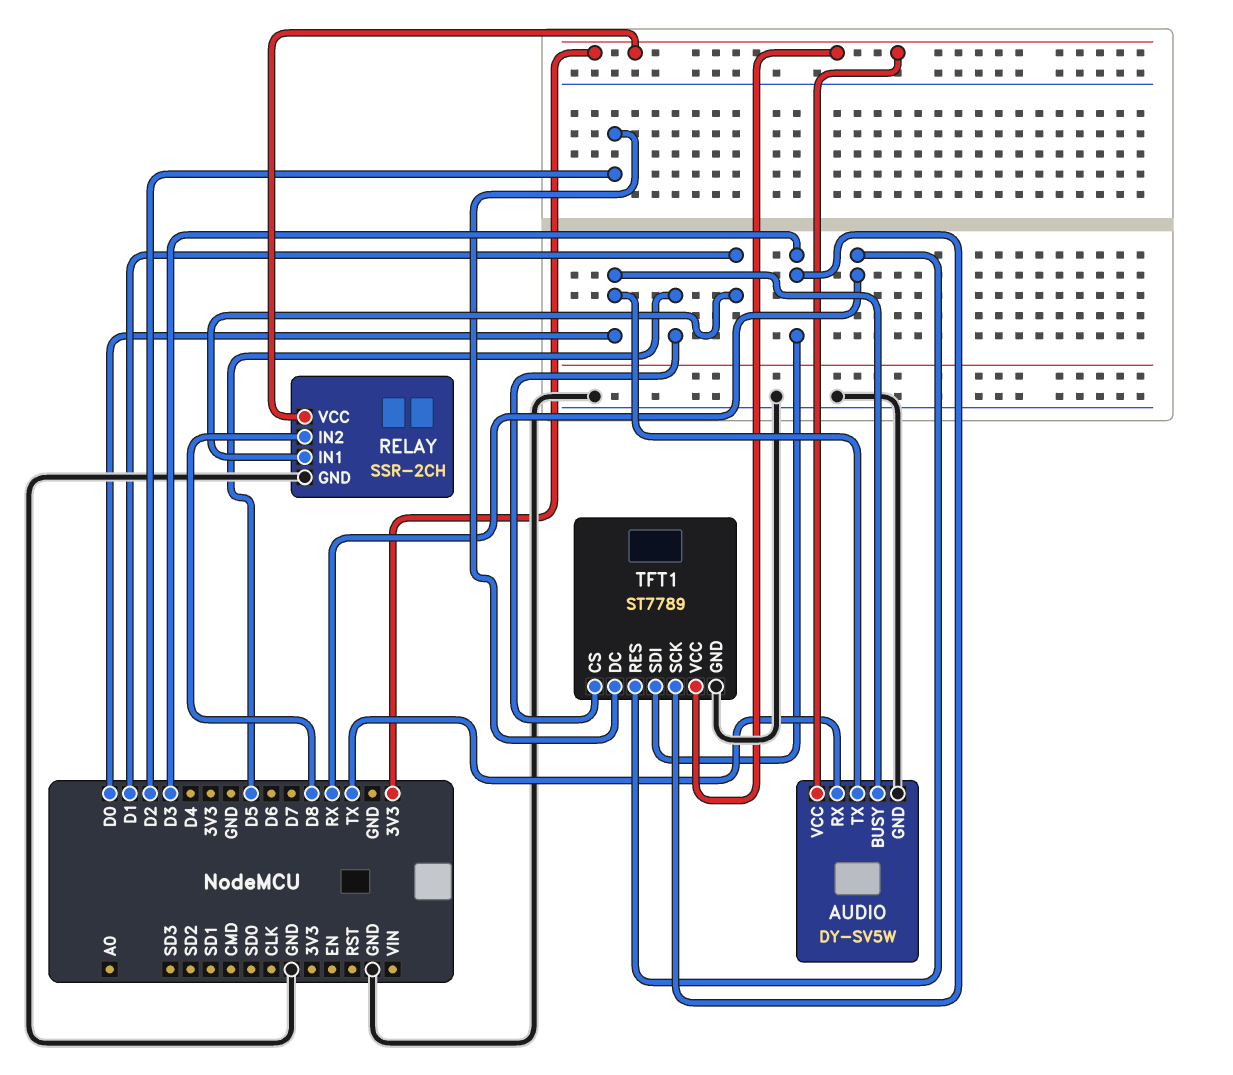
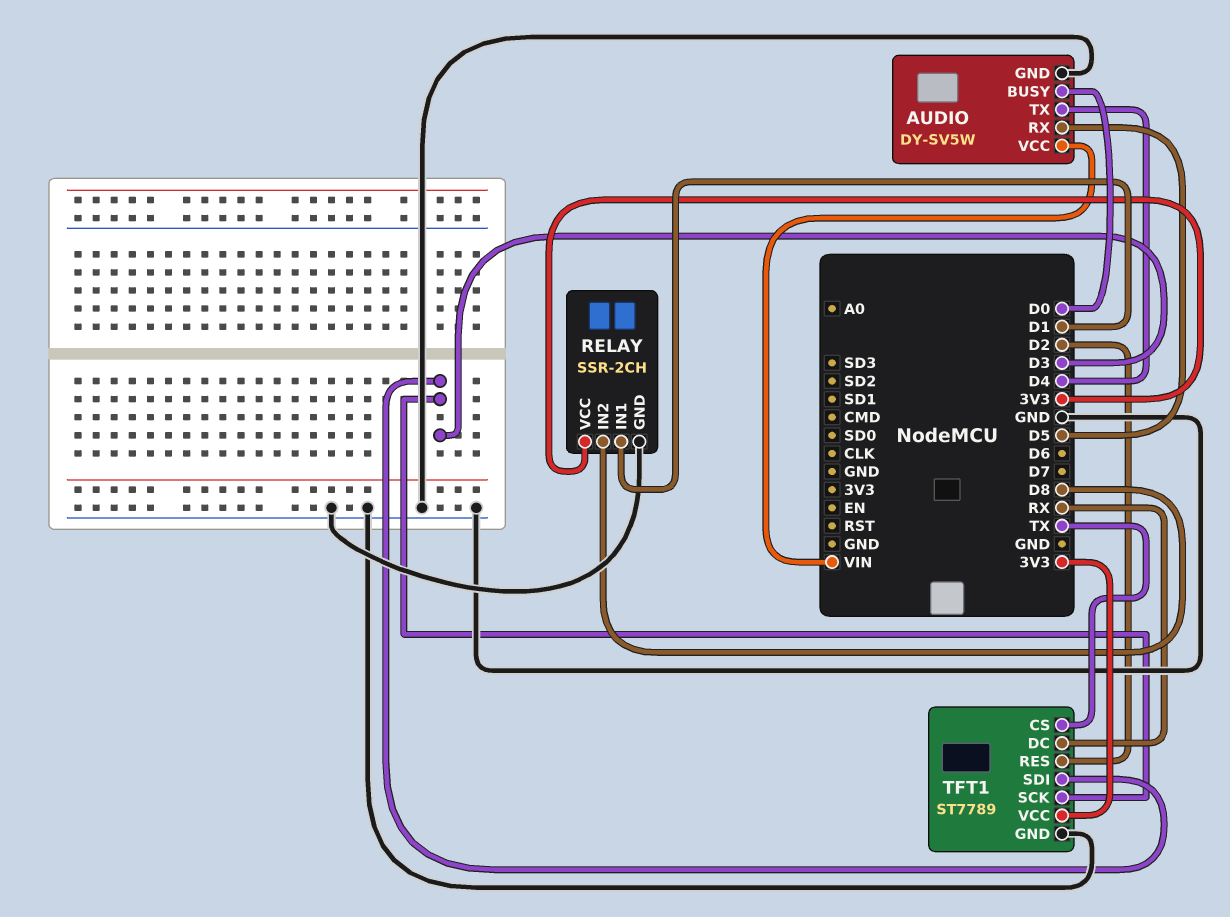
AUDIO pin RX: TX -> D5
AUDIO pin TX: D0 -> D4
AUDIO pin VCC: 3V3 -> VIN
TFT1 pin CS: D5 -> TX
TFT1 pin DC: D2 -> RX
TFT1 pin RES: RX -> D2

